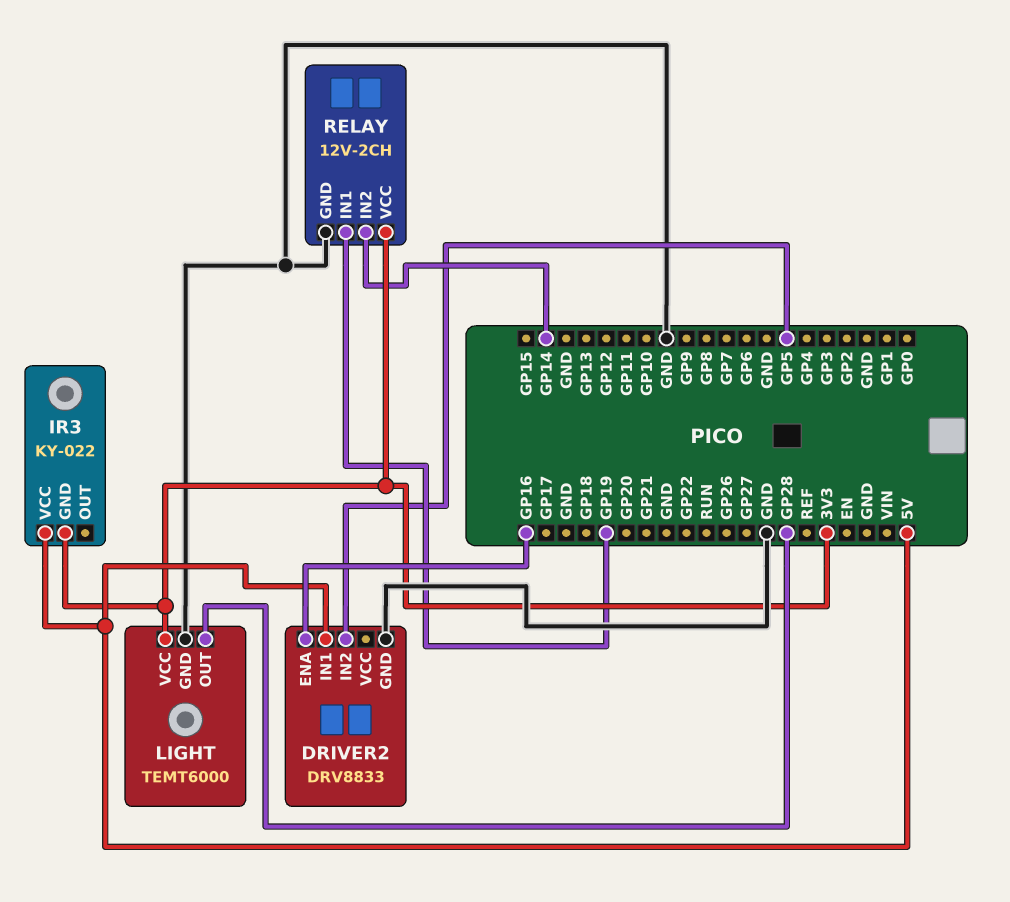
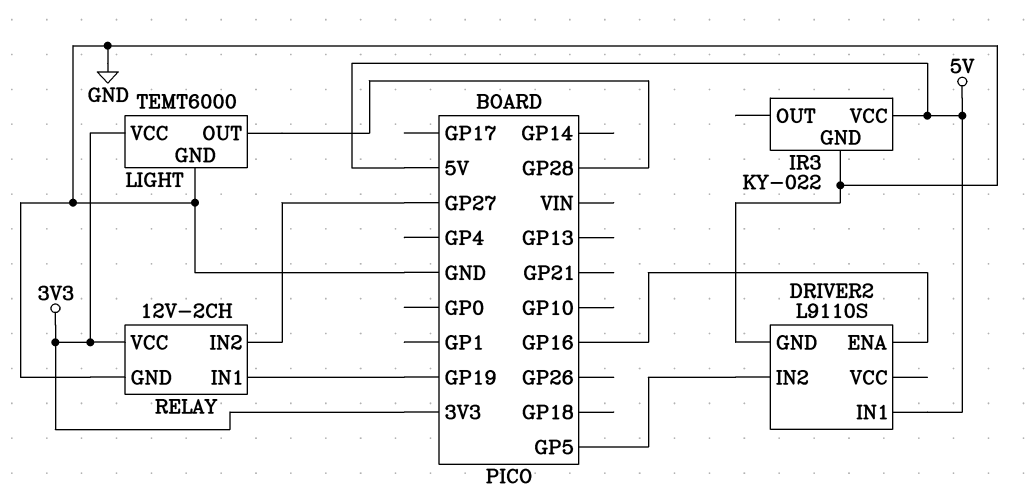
DRIVER2: DRV8833 -> L9110S
IR3 pin GND: 3V3 -> GND
RELAY pin IN2: GP14 -> GP27

